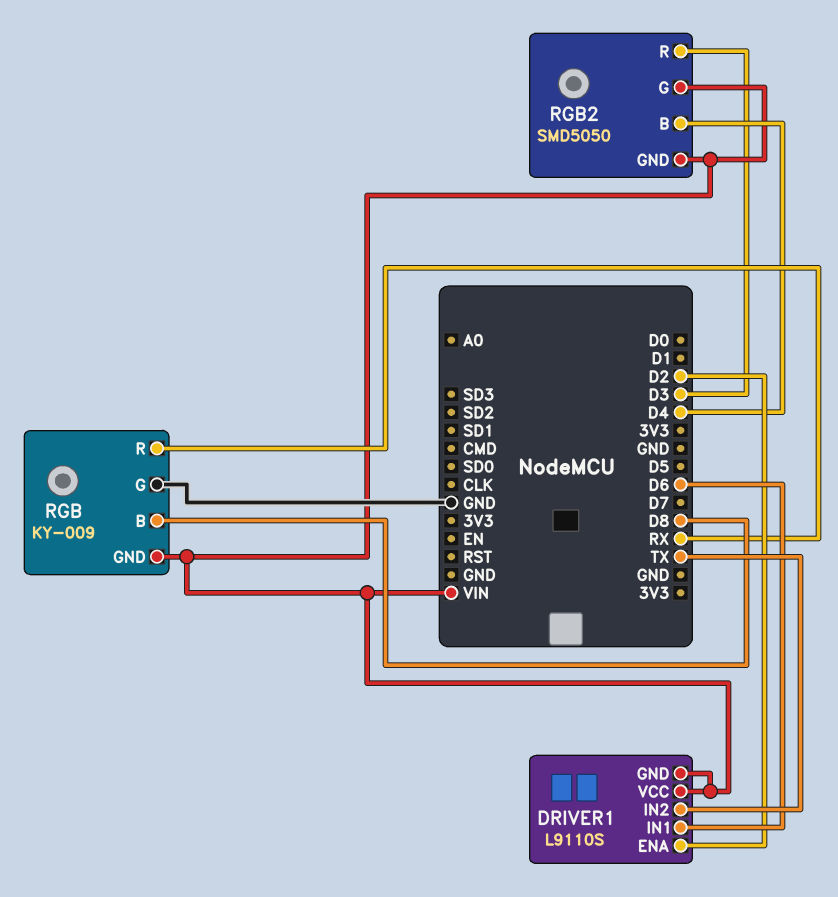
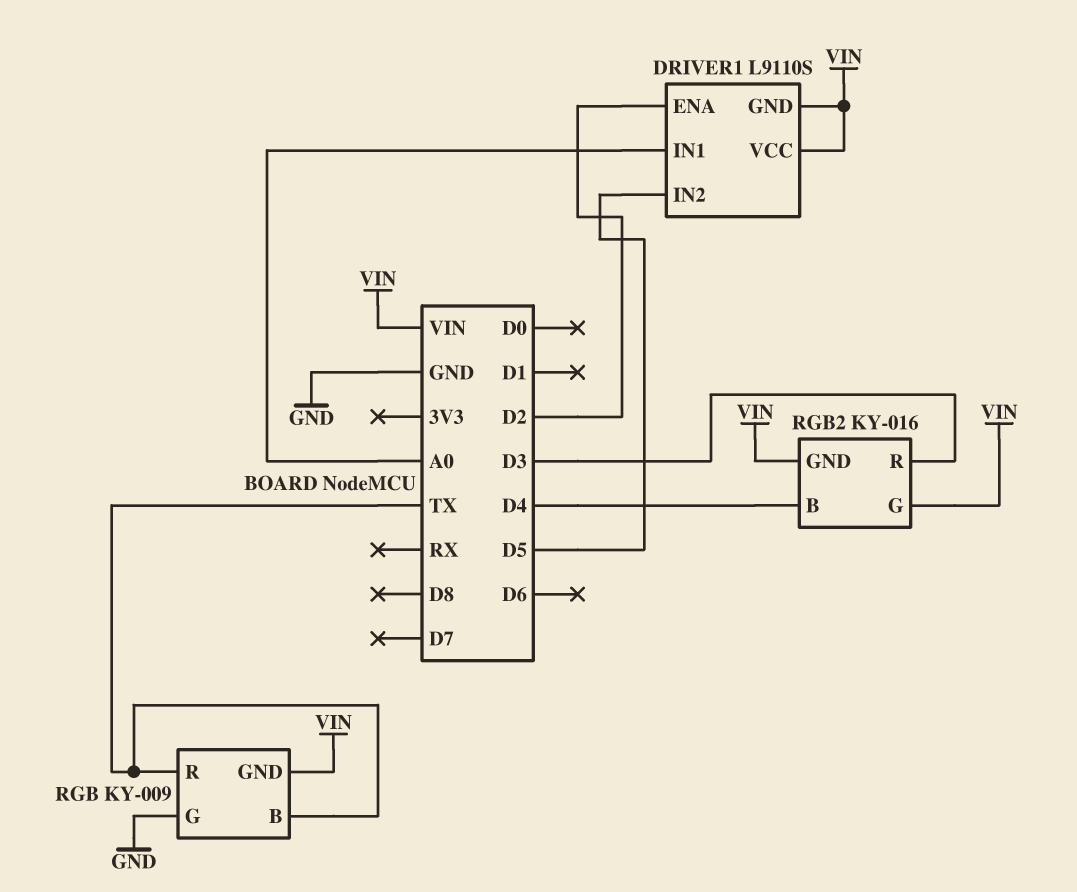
DRIVER1 pin IN1: D6 -> A0
DRIVER1 pin IN2: TX -> D5
RGB pin B: D8 -> TX
RGB pin R: RX -> TX
RGB2: SMD5050 -> KY-016

